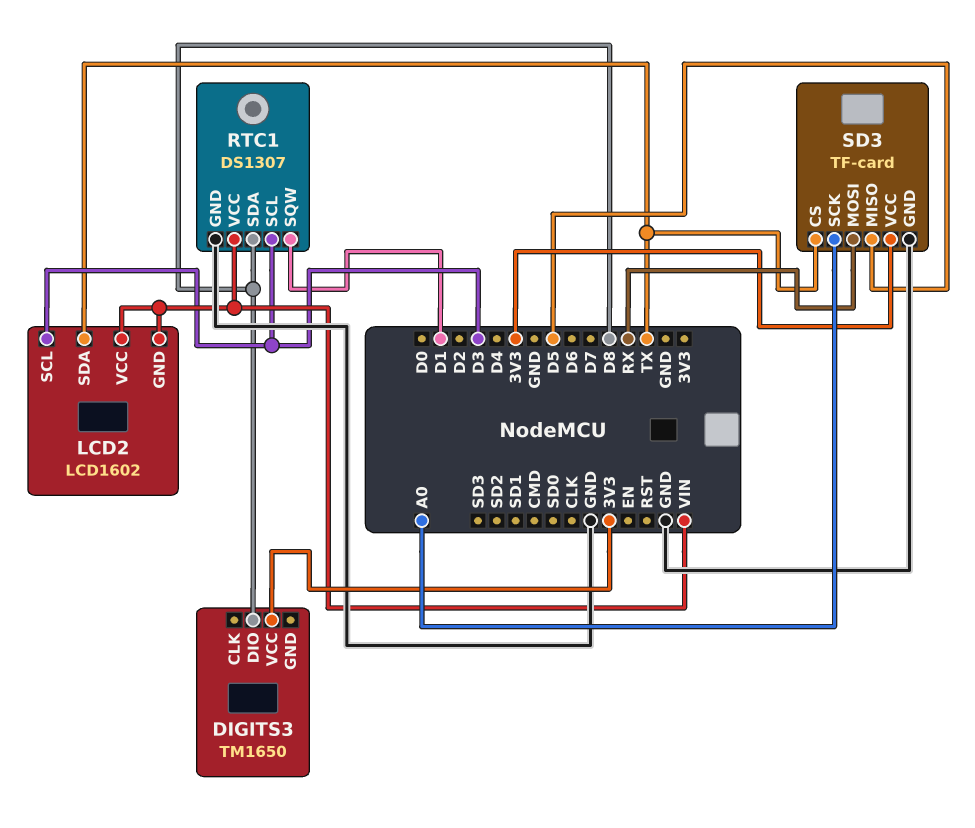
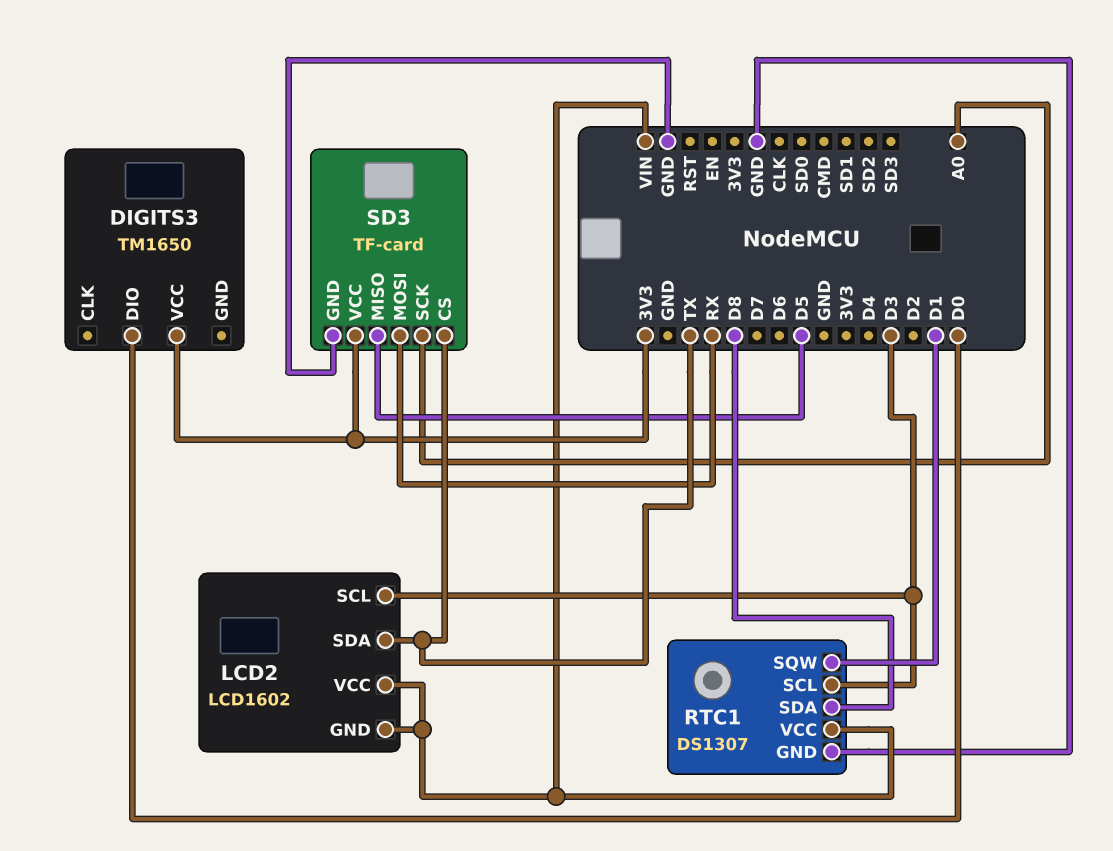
DIGITS3 pin DIO: D8 -> D0

